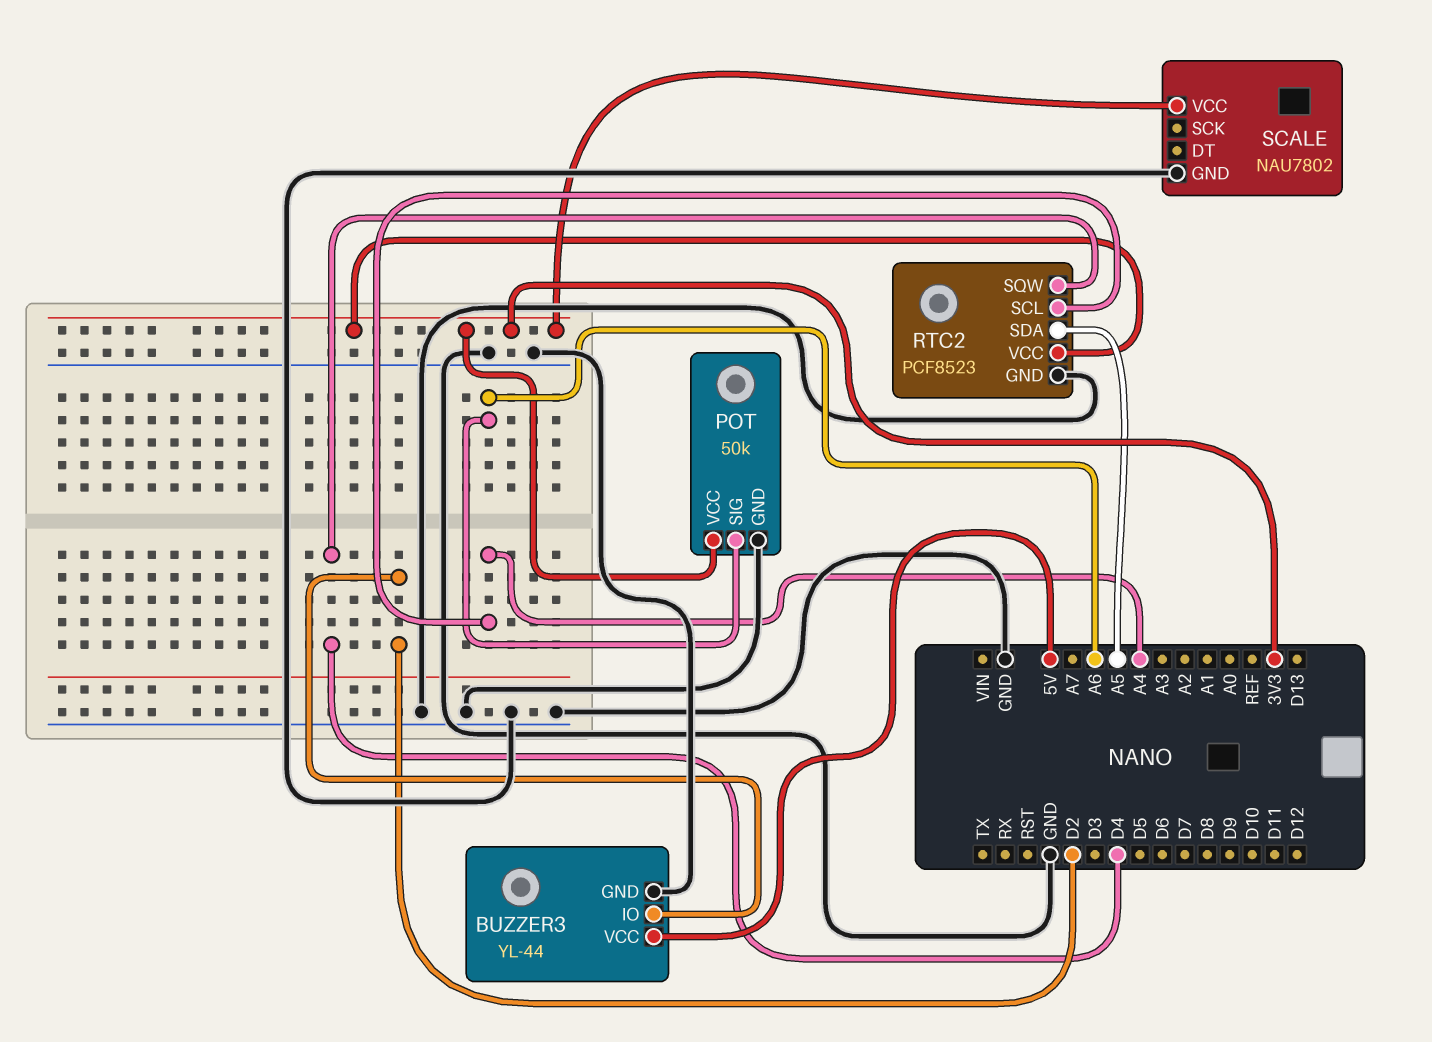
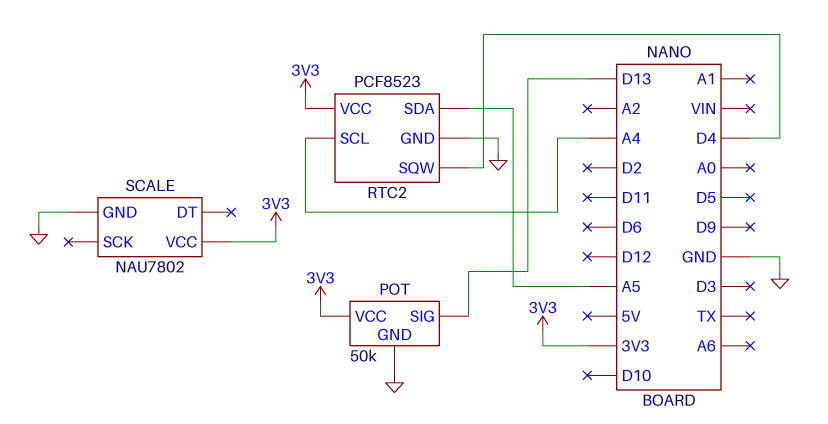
BUZZER3: YL-44 -> none
BUZZER3 pin GND: GND -> none
BUZZER3 pin IO: D2 -> none
BUZZER3 pin VCC: 5V -> none
POT pin SIG: A6 -> D13

